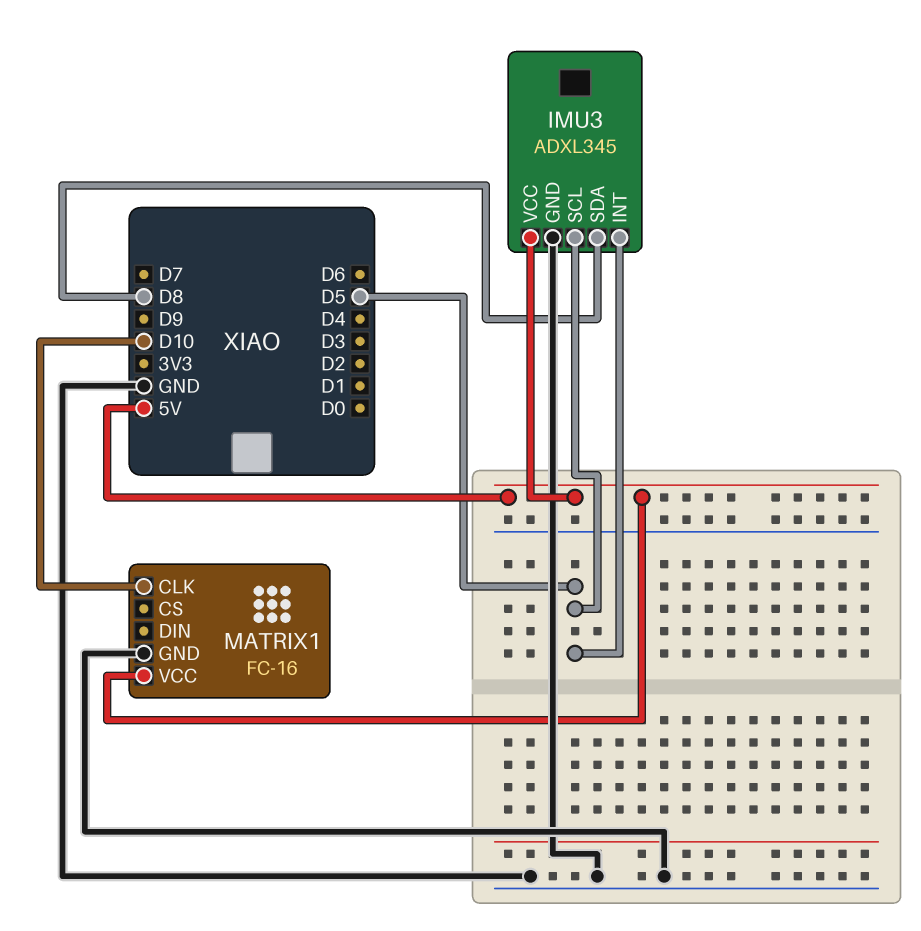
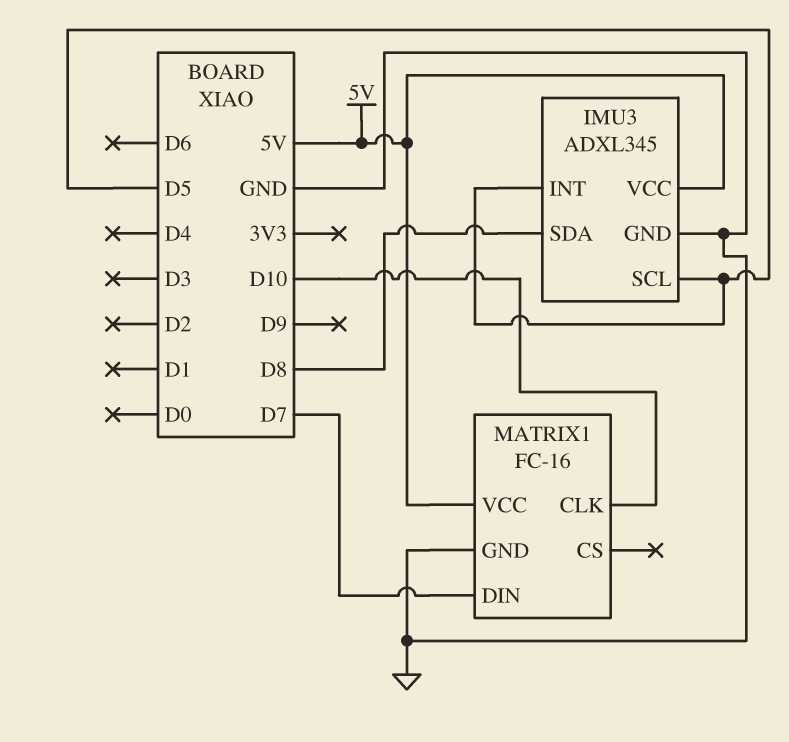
MATRIX1 pin DIN: none -> D7

